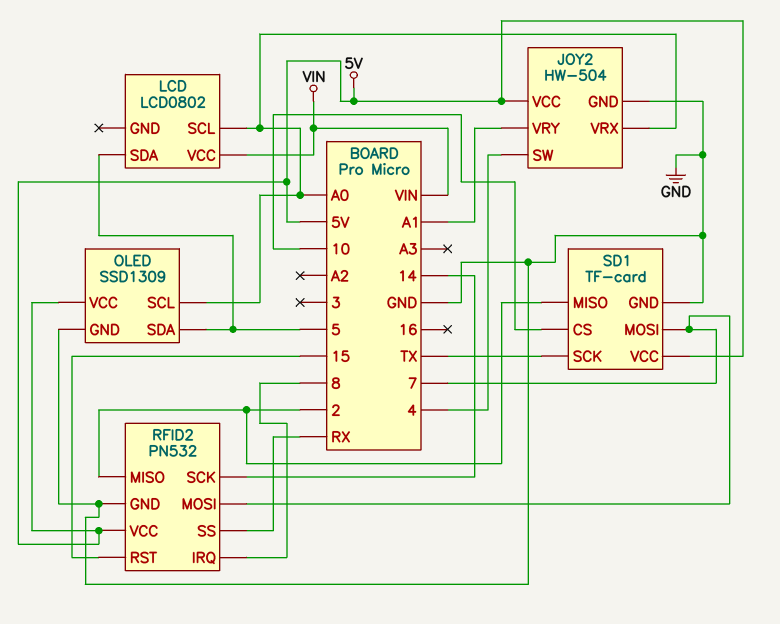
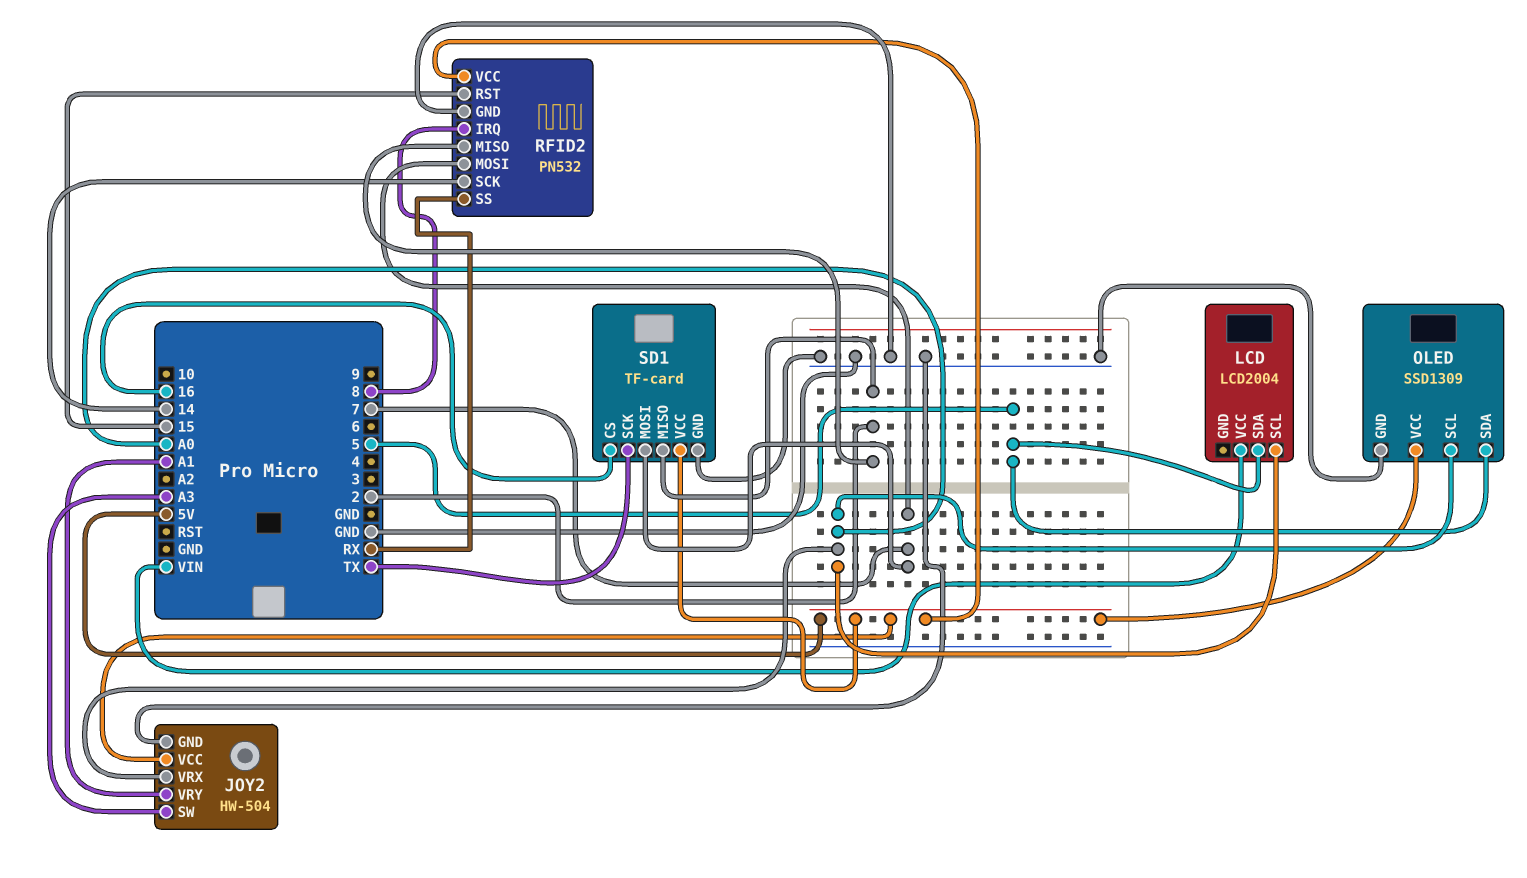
JOY2 pin SW: 4 -> A3
LCD: LCD0802 -> LCD2004
SD1 pin CS: 10 -> 16

